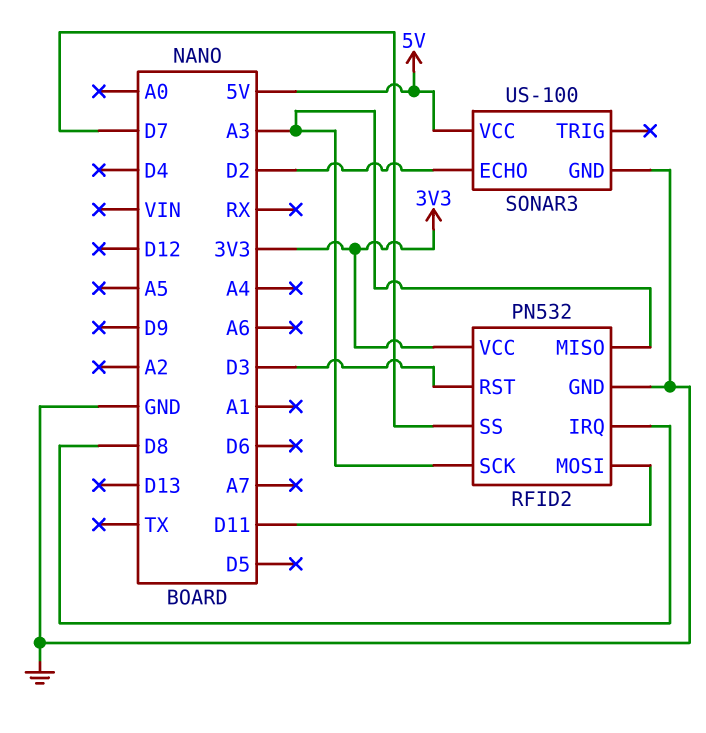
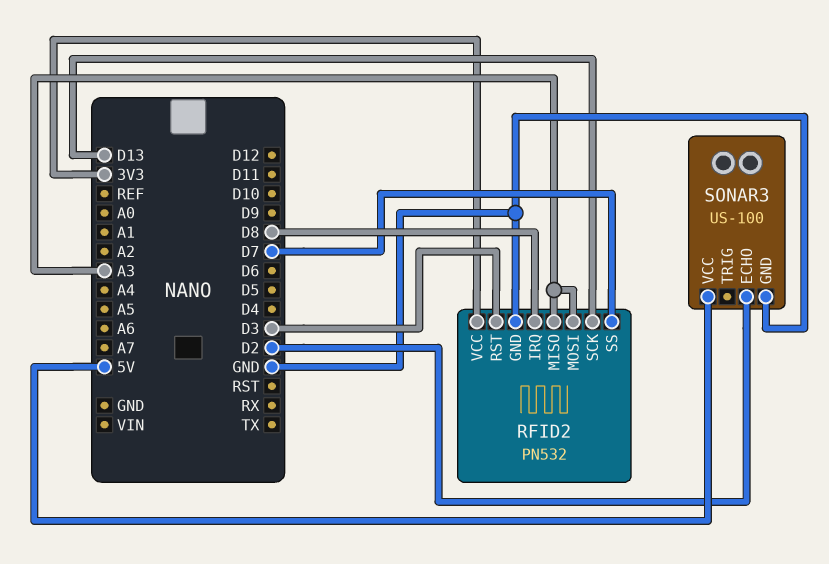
RFID2 pin MOSI: D11 -> A3
RFID2 pin SCK: A3 -> D13

